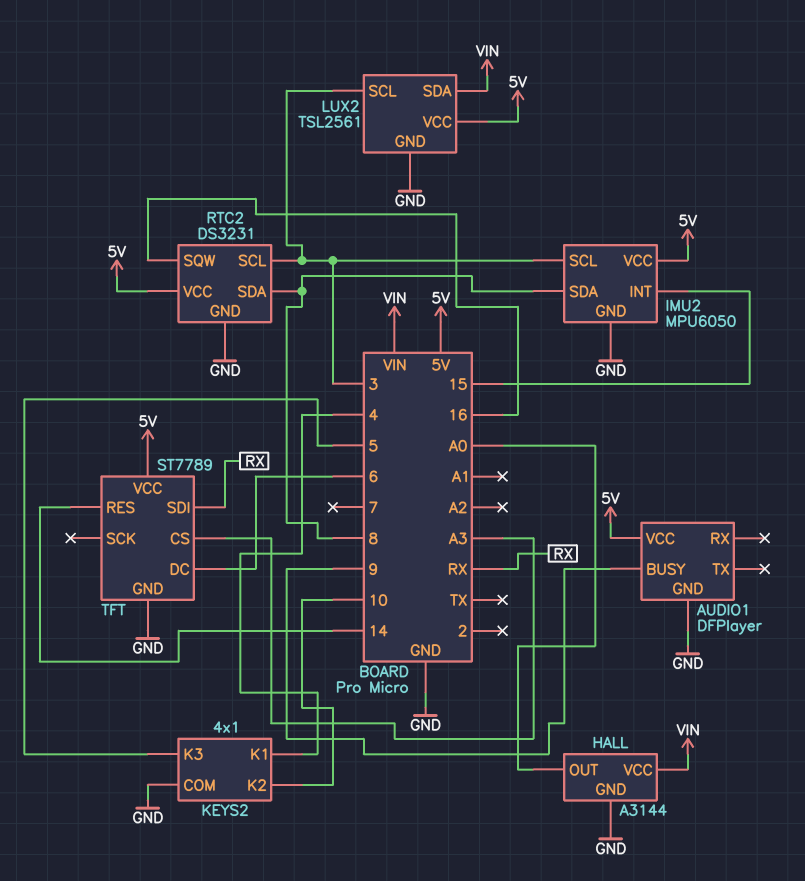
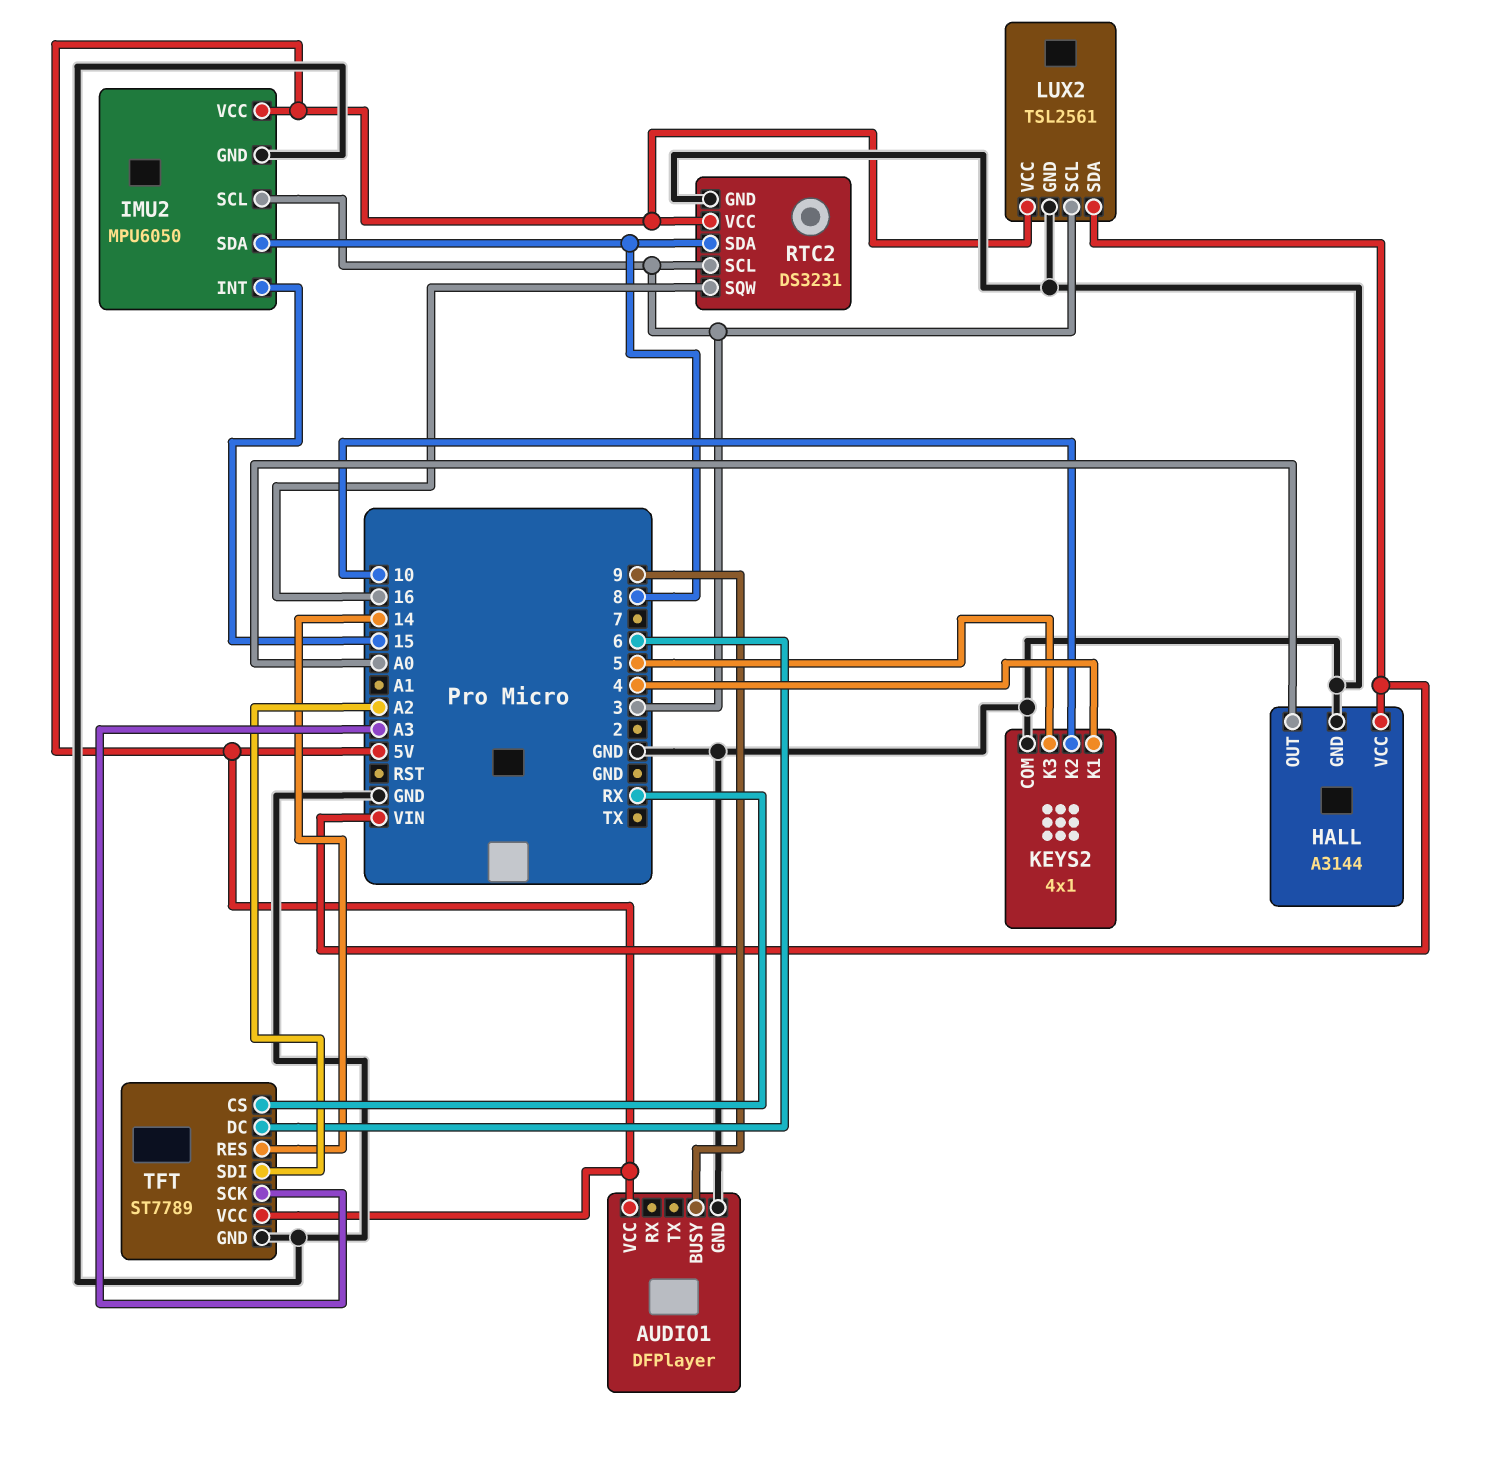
TFT pin CS: A3 -> RX
TFT pin SCK: none -> A3
TFT pin SDI: RX -> A2

